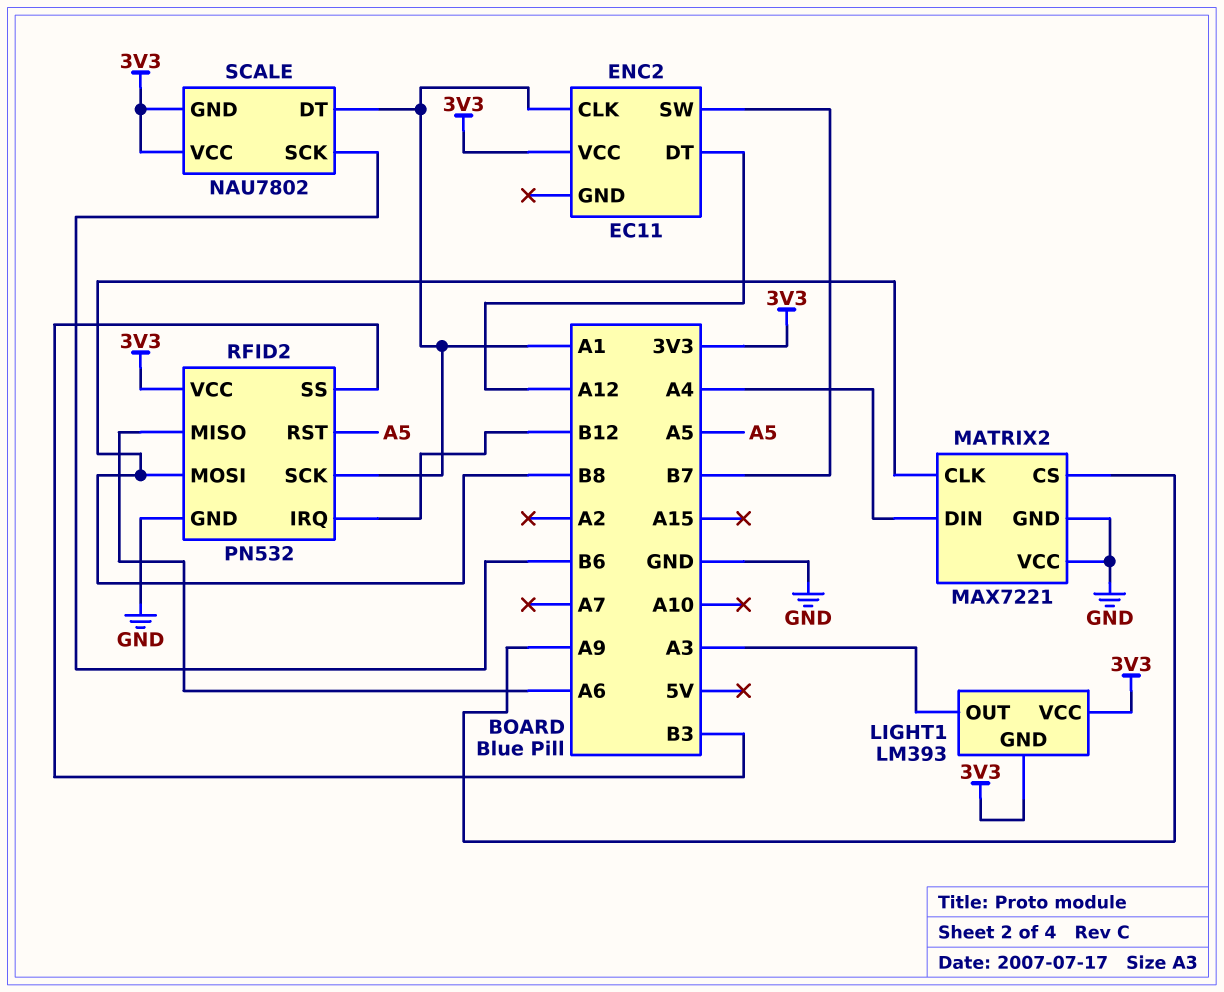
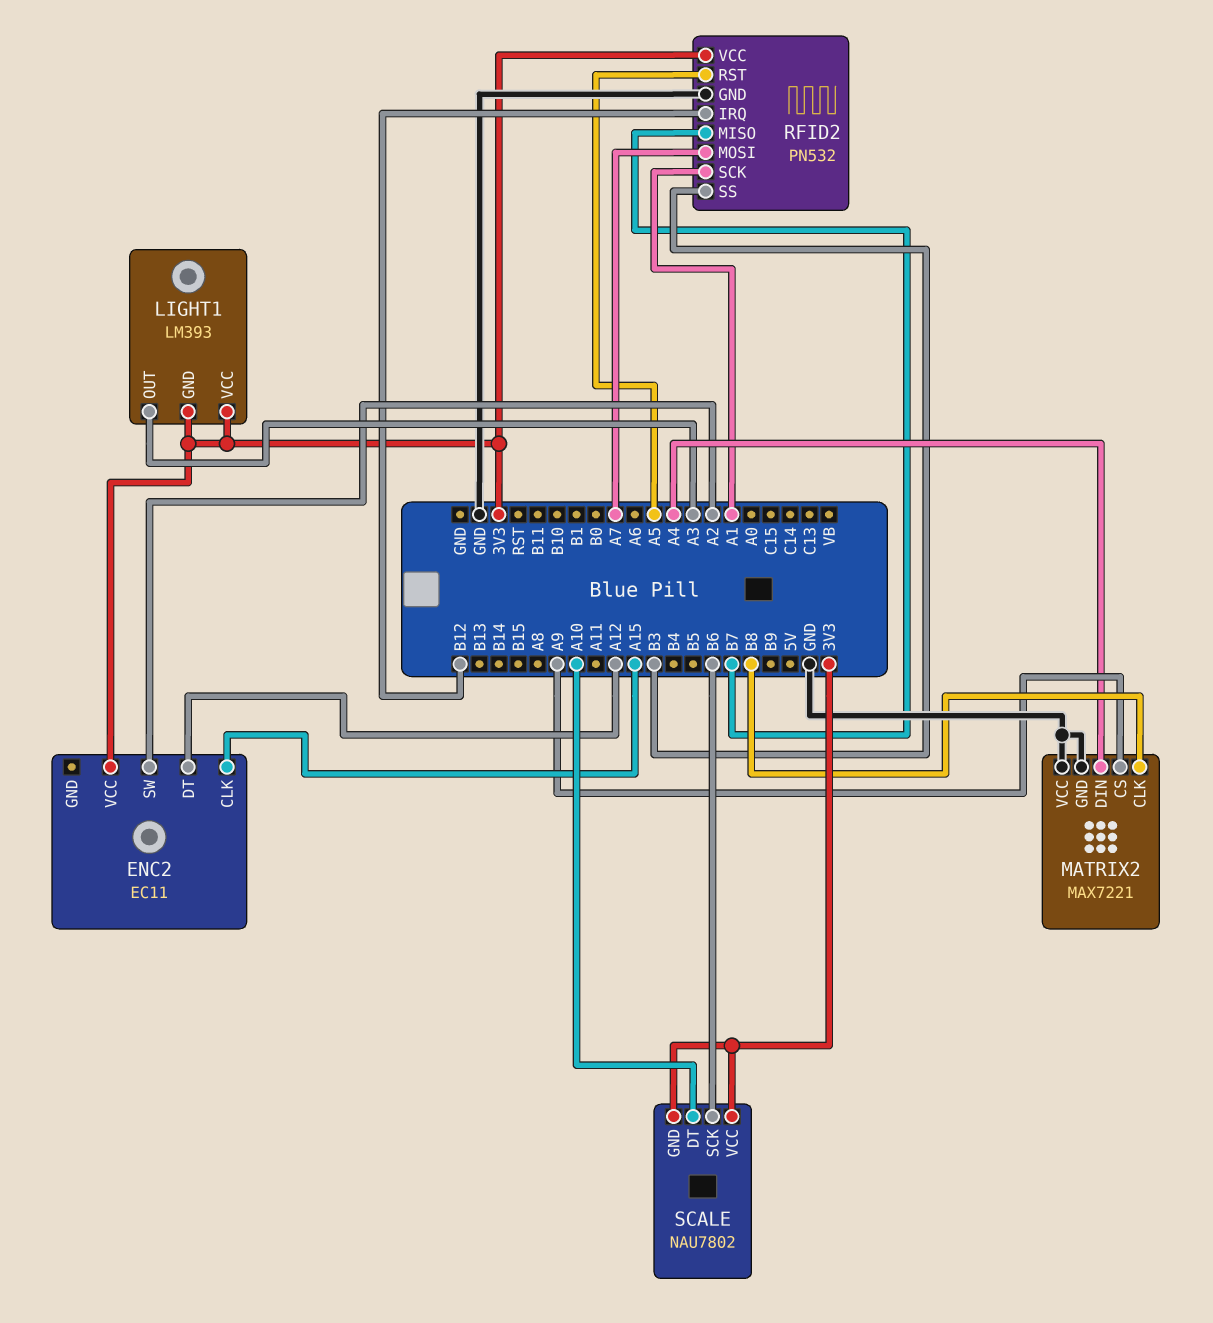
ENC2 pin CLK: A1 -> A15
ENC2 pin SW: B7 -> A2
RFID2 pin MISO: A6 -> B7
RFID2 pin MOSI: B8 -> A7
SCALE pin DT: A1 -> A10

